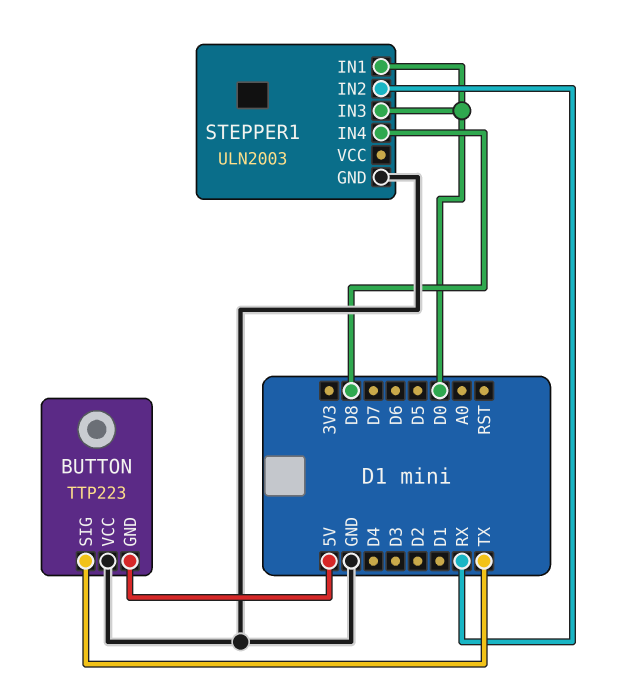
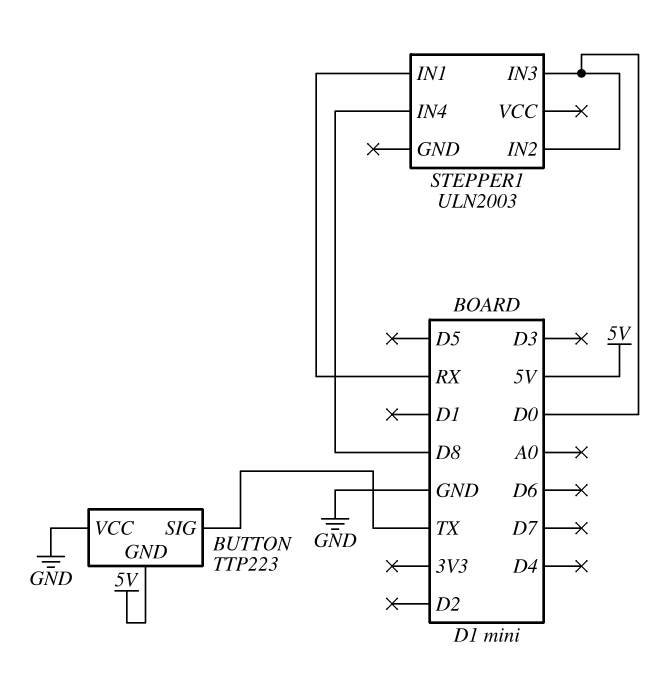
STEPPER1 pin GND: GND -> none
STEPPER1 pin IN1: D0 -> RX
STEPPER1 pin IN2: RX -> D0

